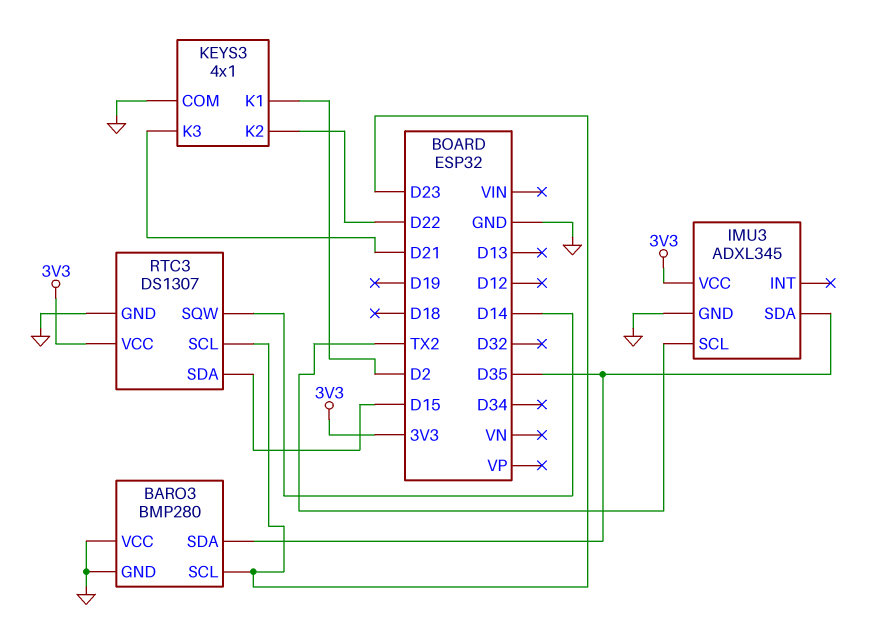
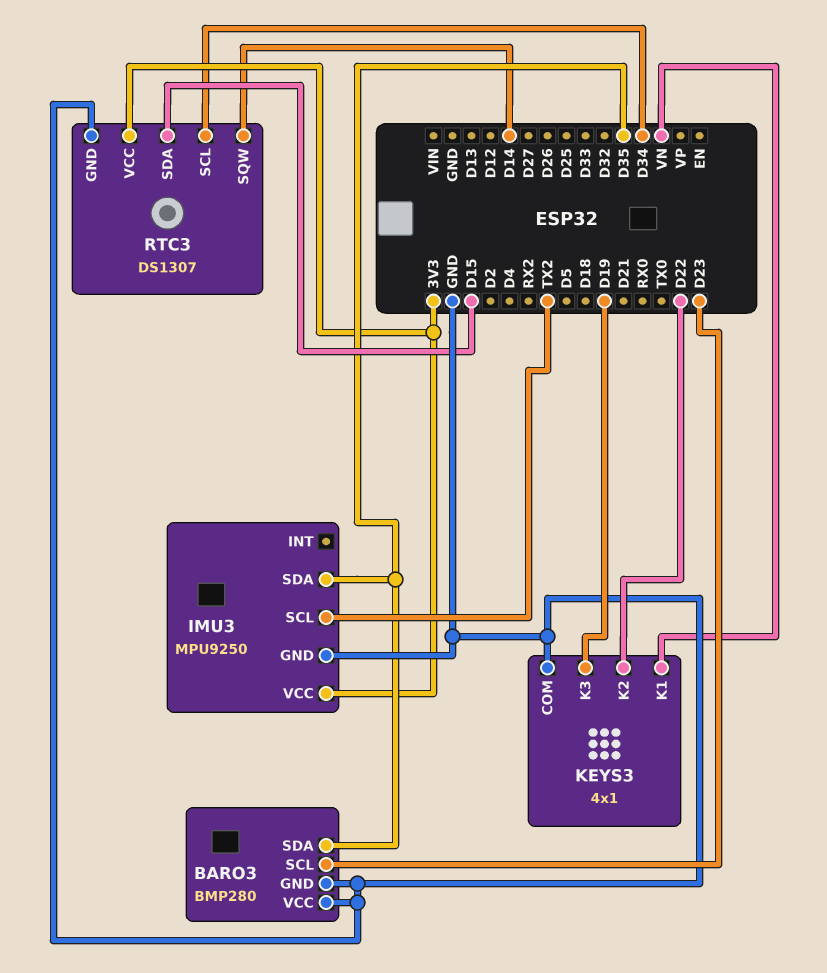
IMU3: ADXL345 -> MPU9250
KEYS3 pin K1: D2 -> VN
KEYS3 pin K3: D21 -> D19
RTC3 pin SCL: D23 -> D34

